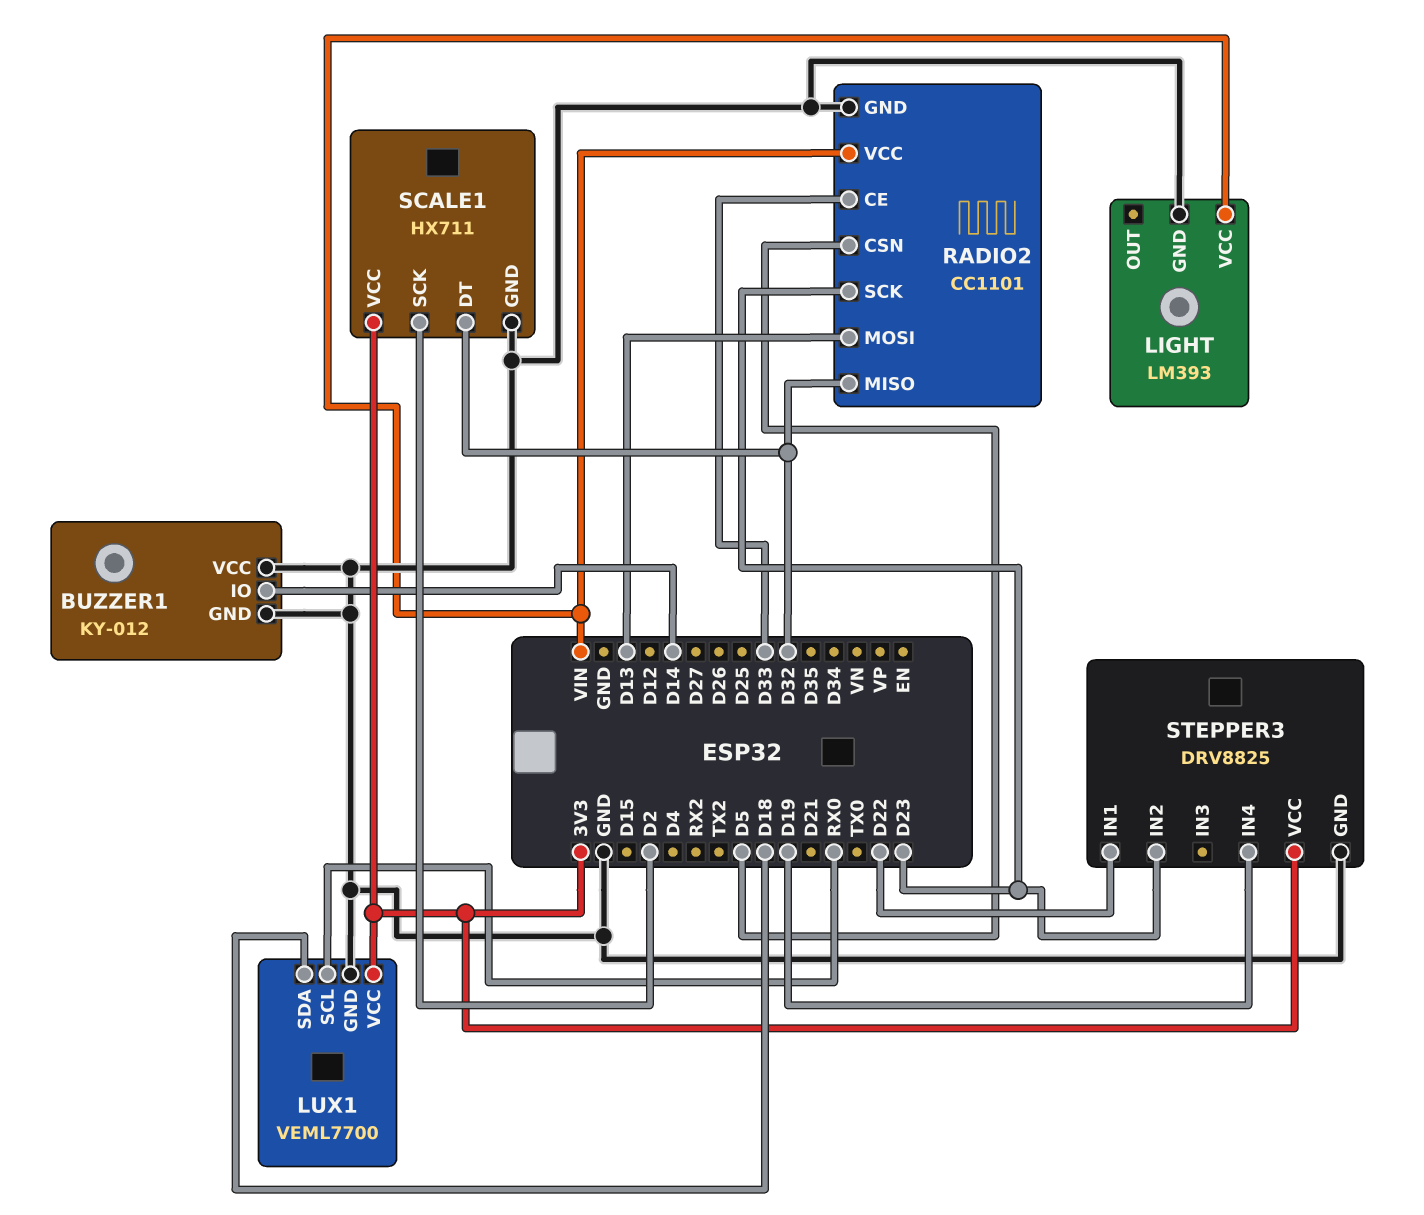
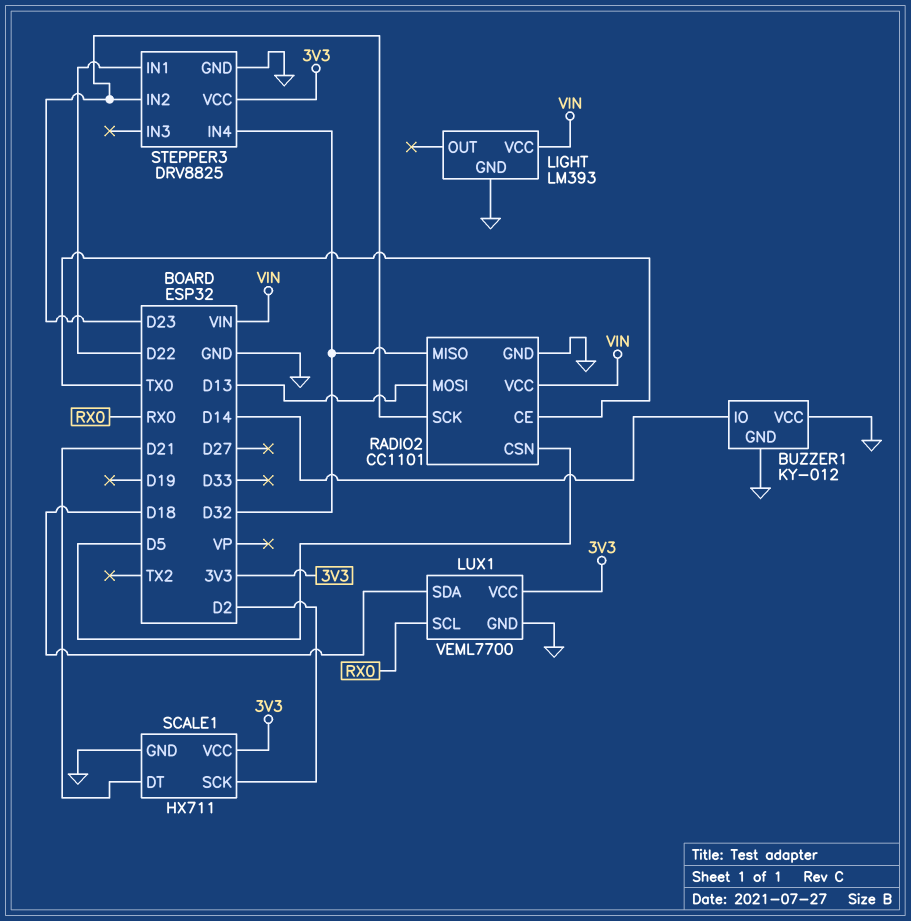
RADIO2 pin CE: D33 -> TX0
SCALE1 pin DT: D32 -> D21
STEPPER3 pin IN4: D19 -> D32

